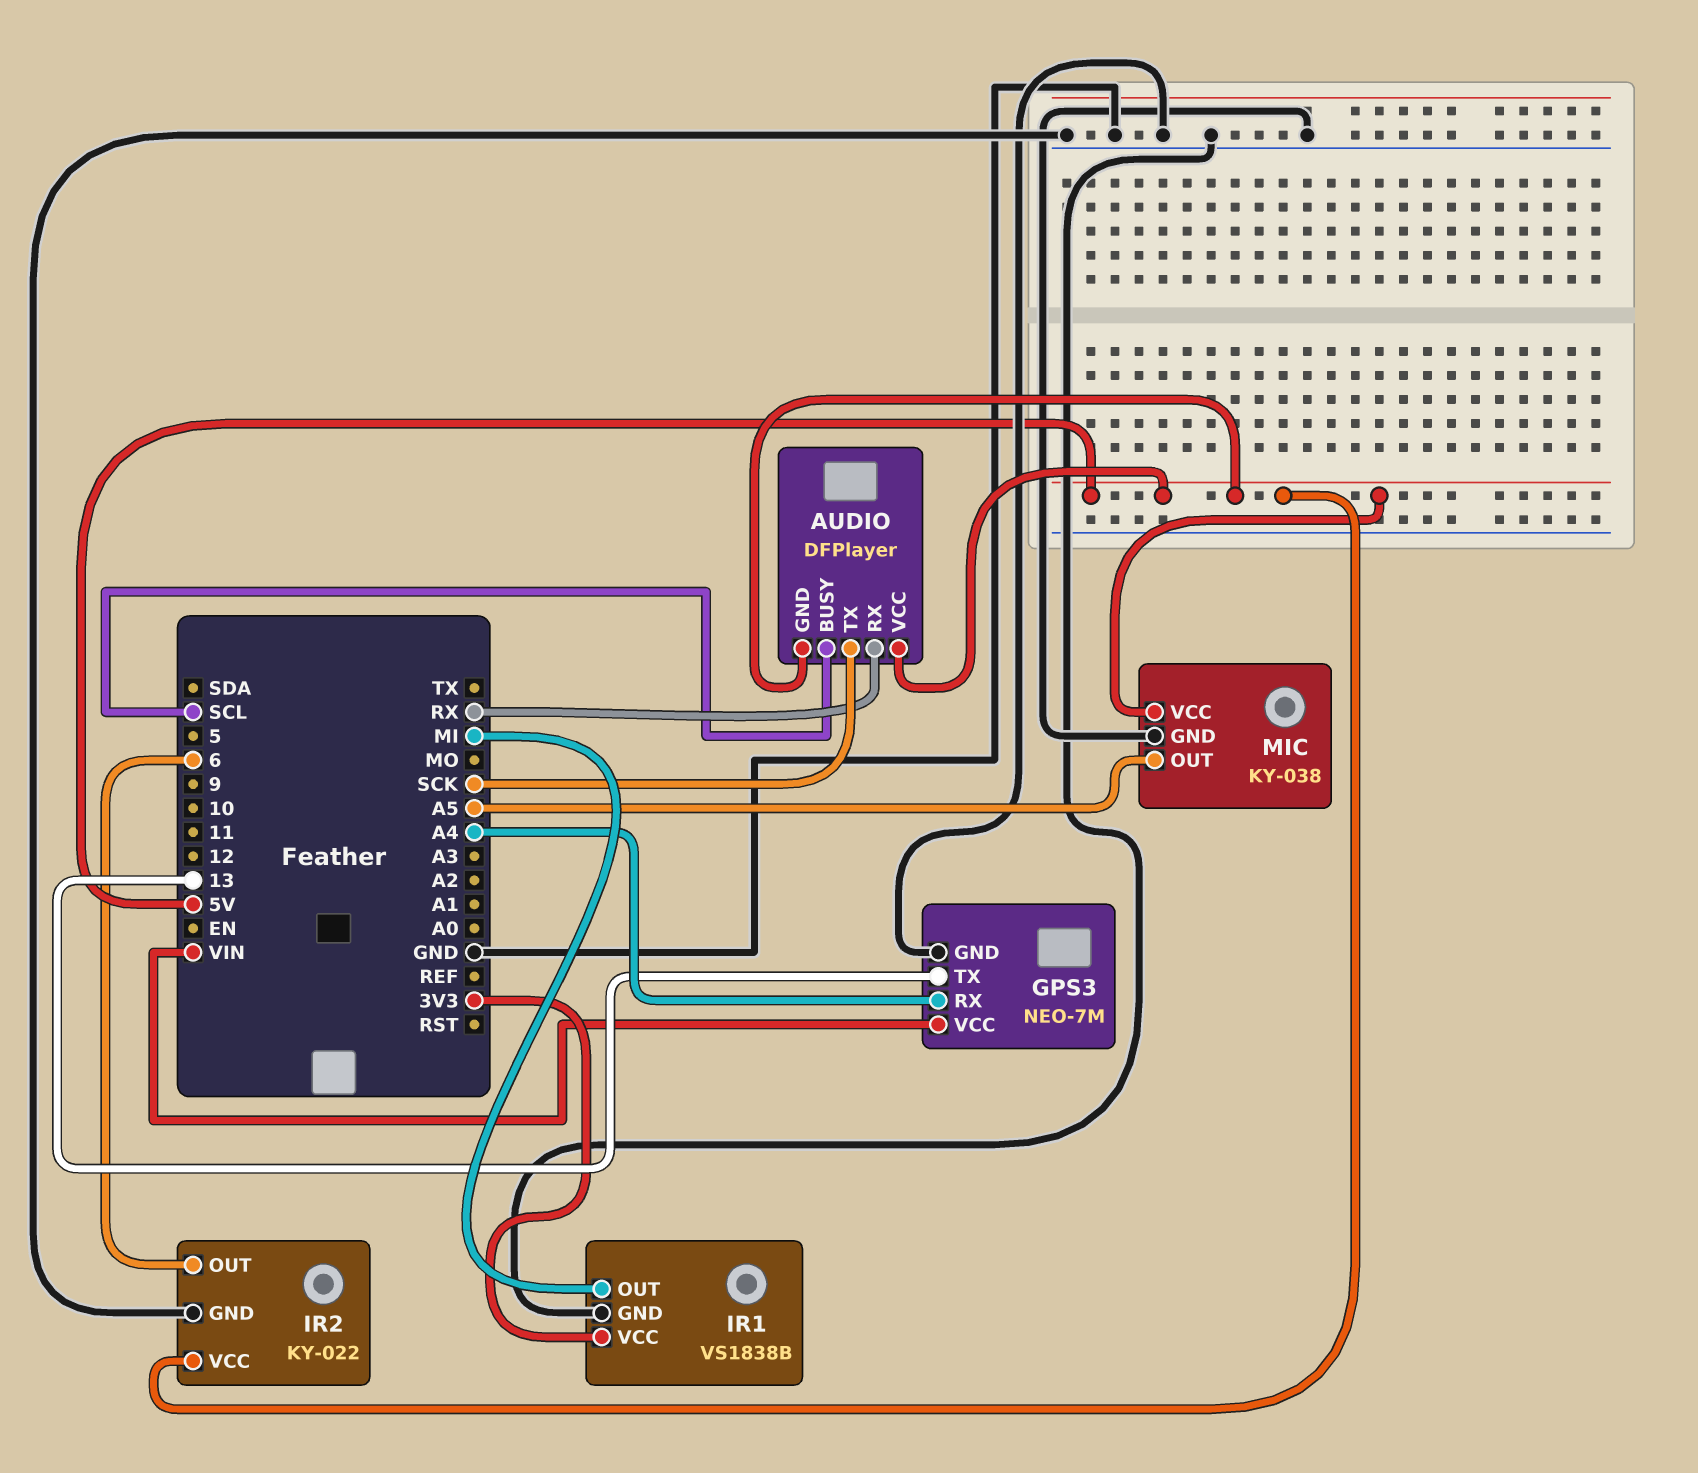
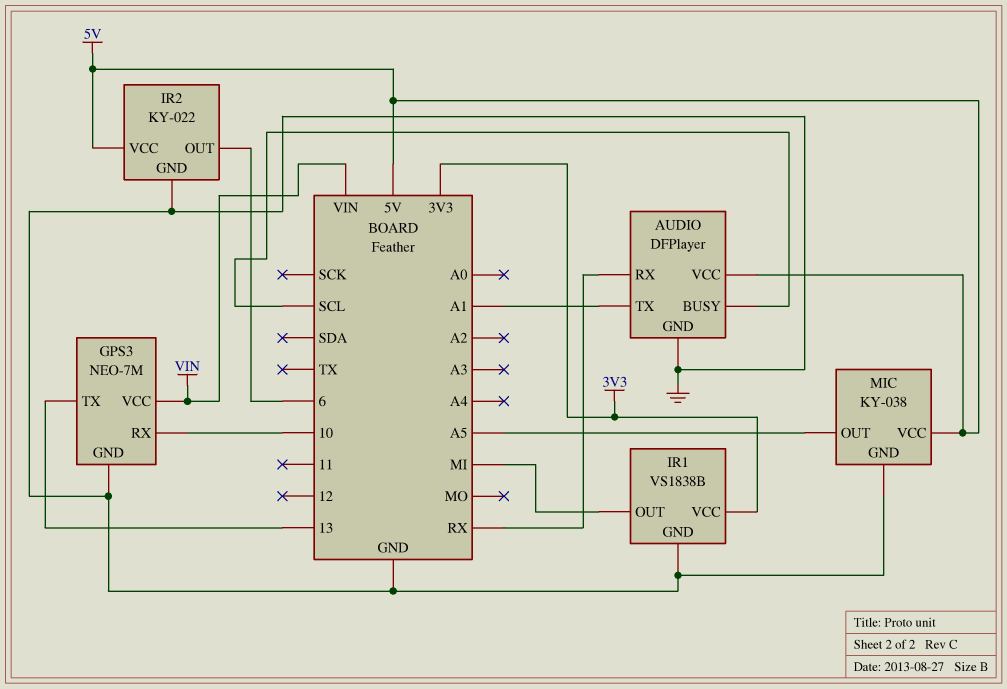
AUDIO pin GND: 5V -> GND
AUDIO pin TX: SCK -> A1
GPS3 pin RX: A4 -> 10

